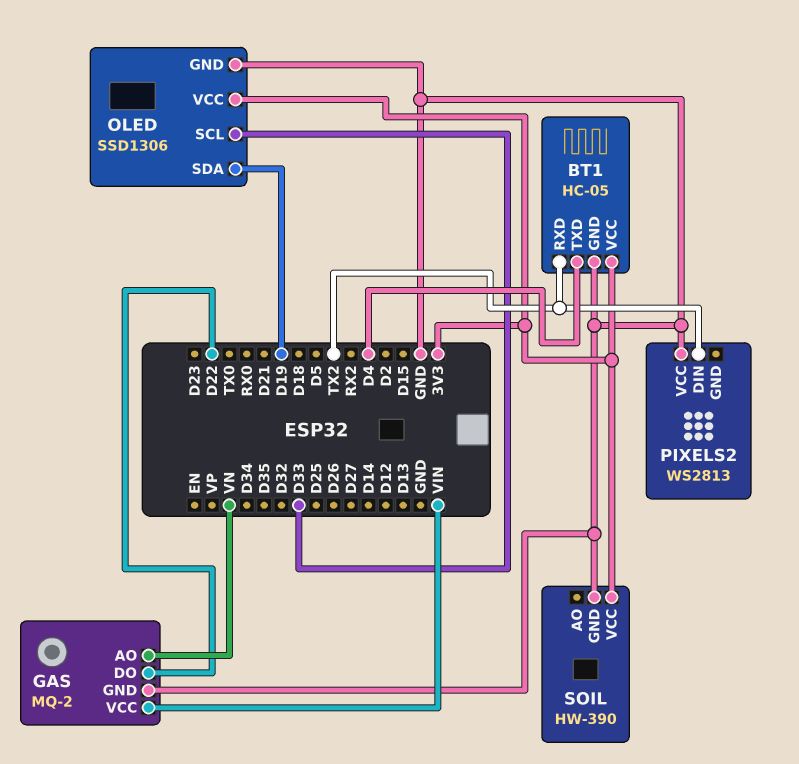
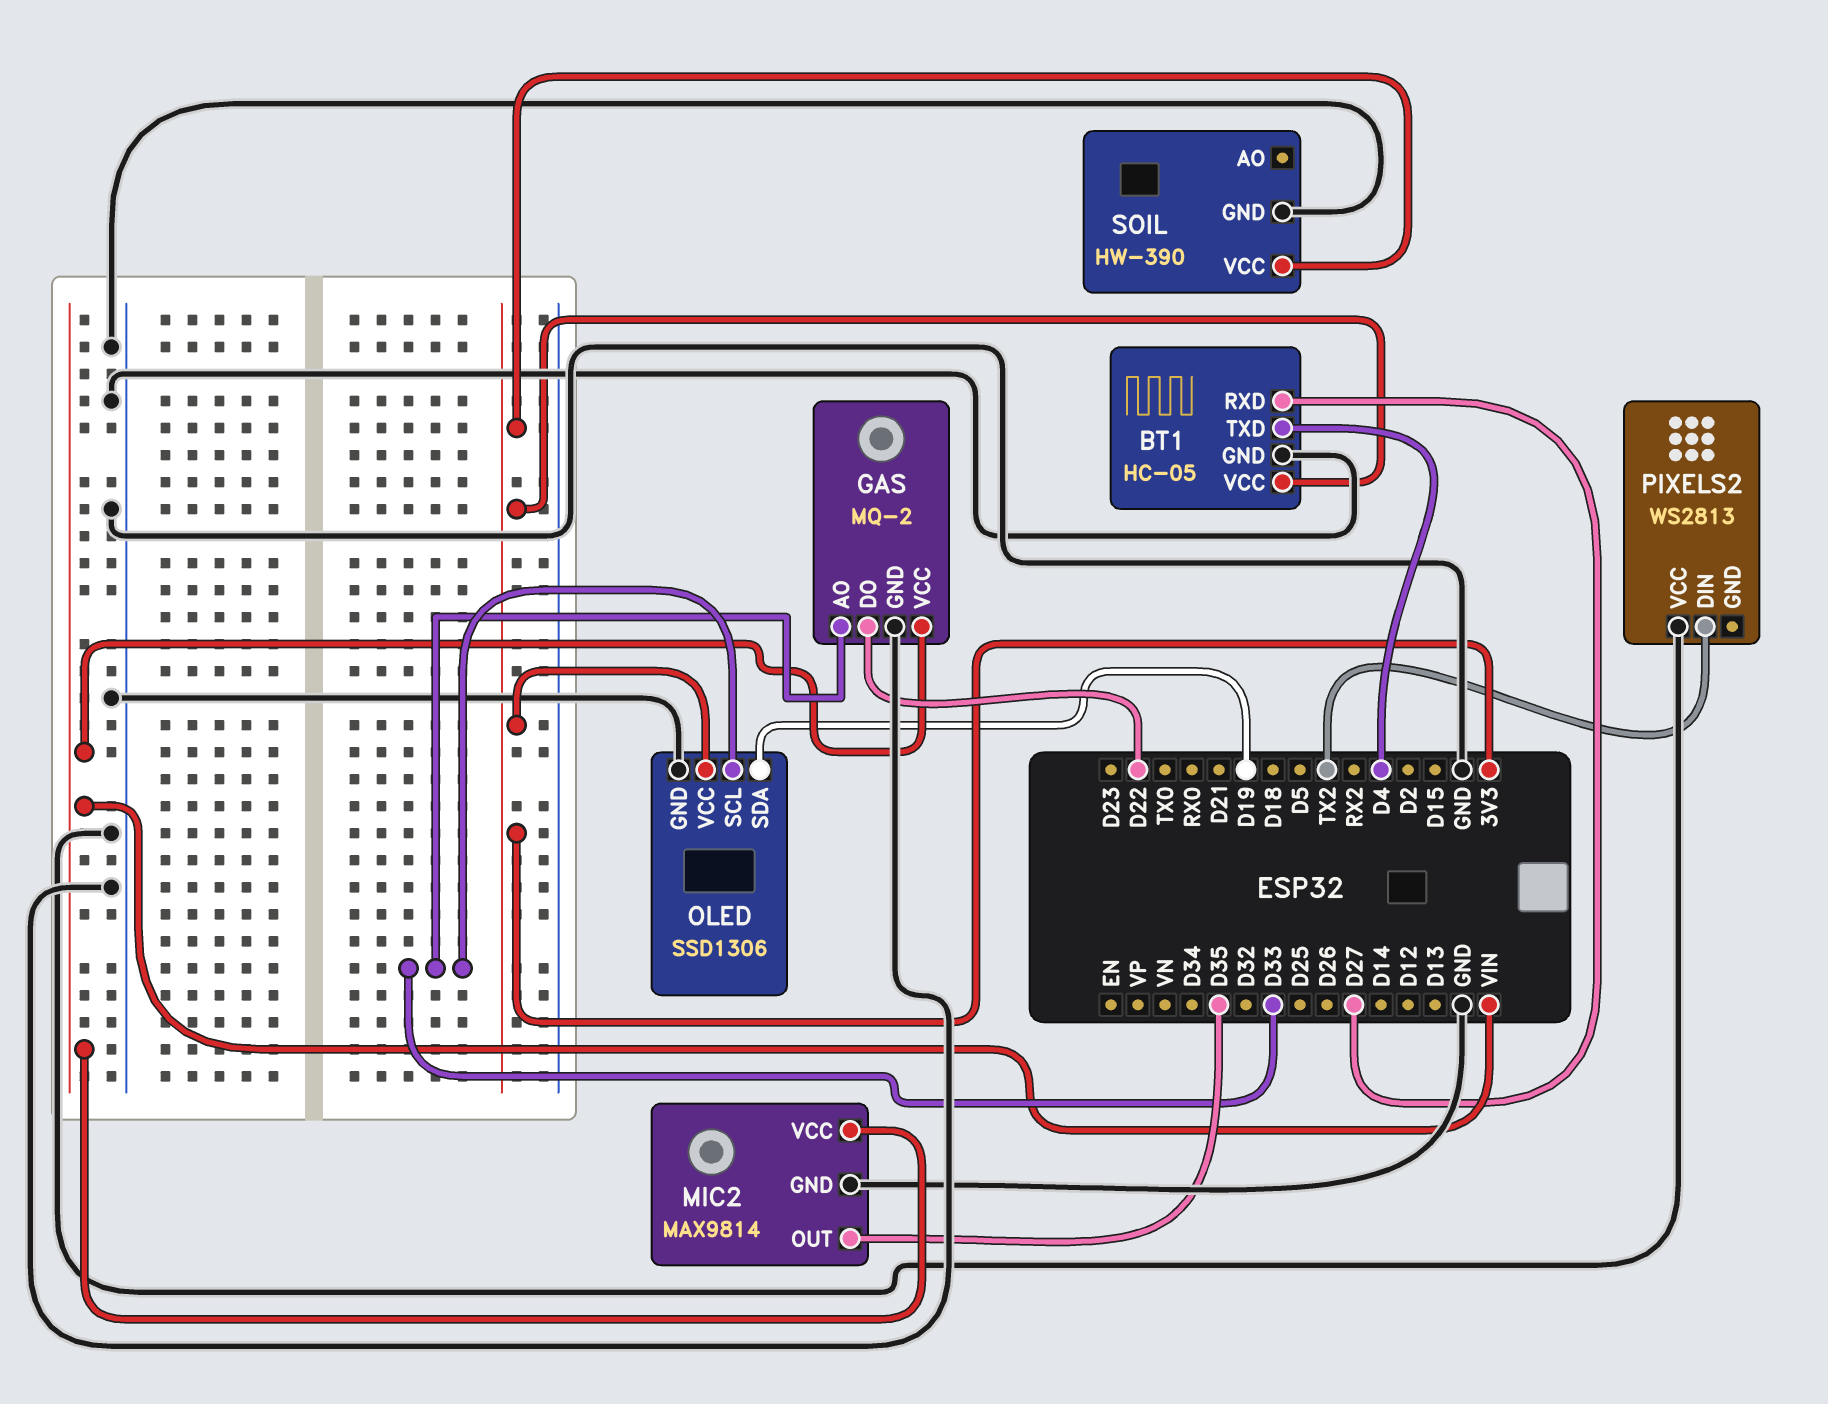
BT1 pin RXD: TX2 -> D27
GAS pin AO: VN -> D33
MIC2: none -> MAX9814
MIC2 pin GND: none -> GND
MIC2 pin OUT: none -> D35
MIC2 pin VCC: none -> VIN

